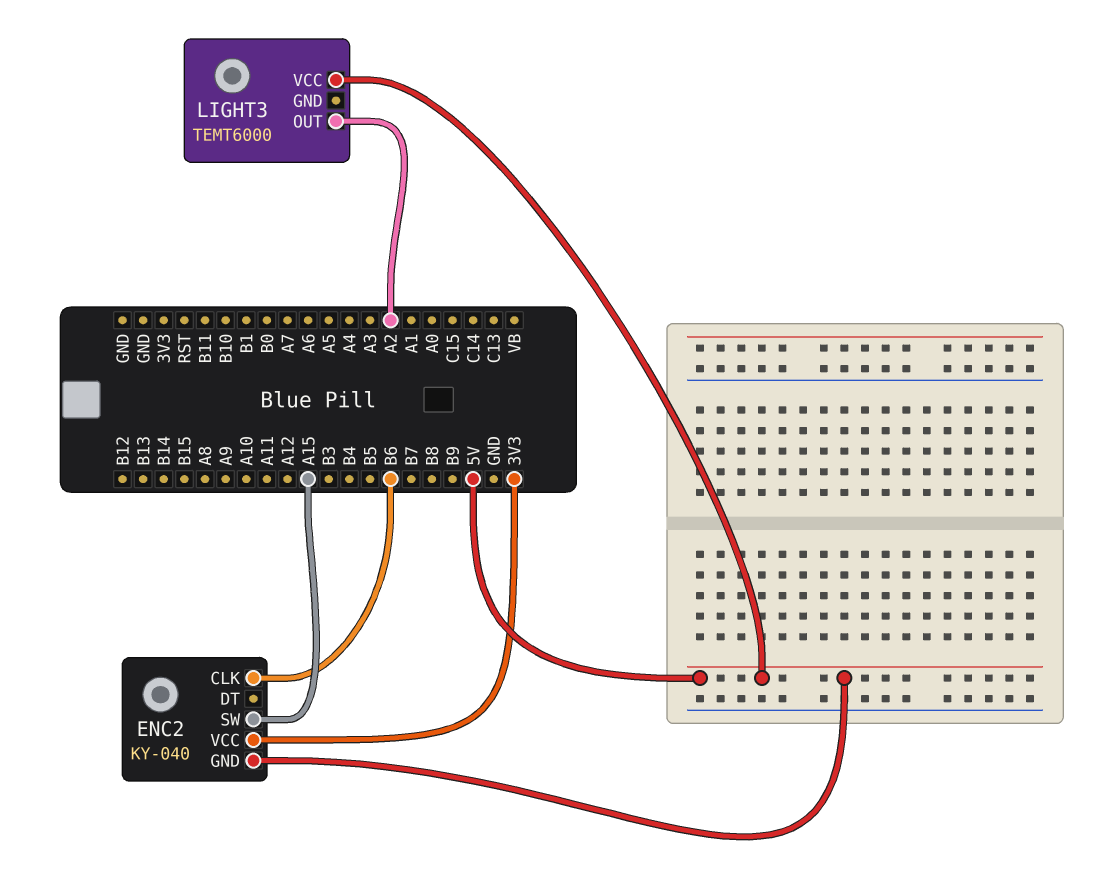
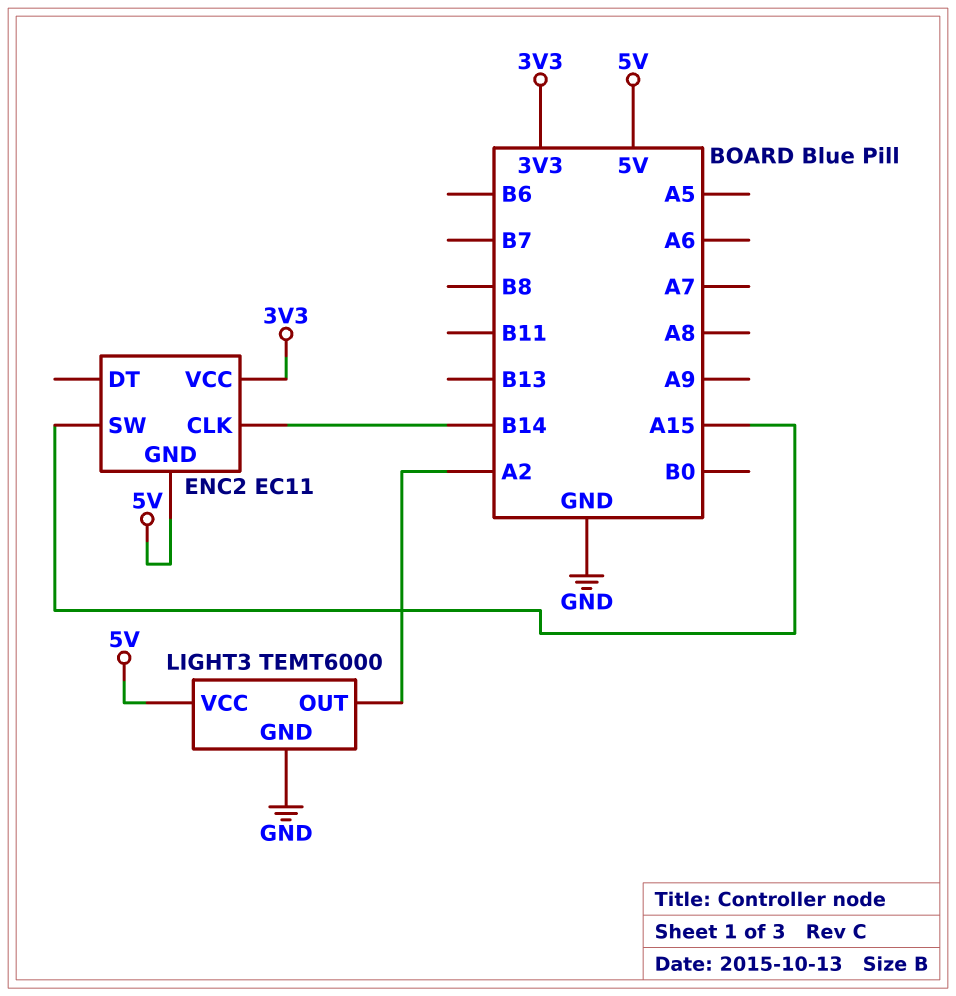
ENC2: KY-040 -> EC11
ENC2 pin CLK: B6 -> B14
LIGHT3 pin GND: none -> GND

